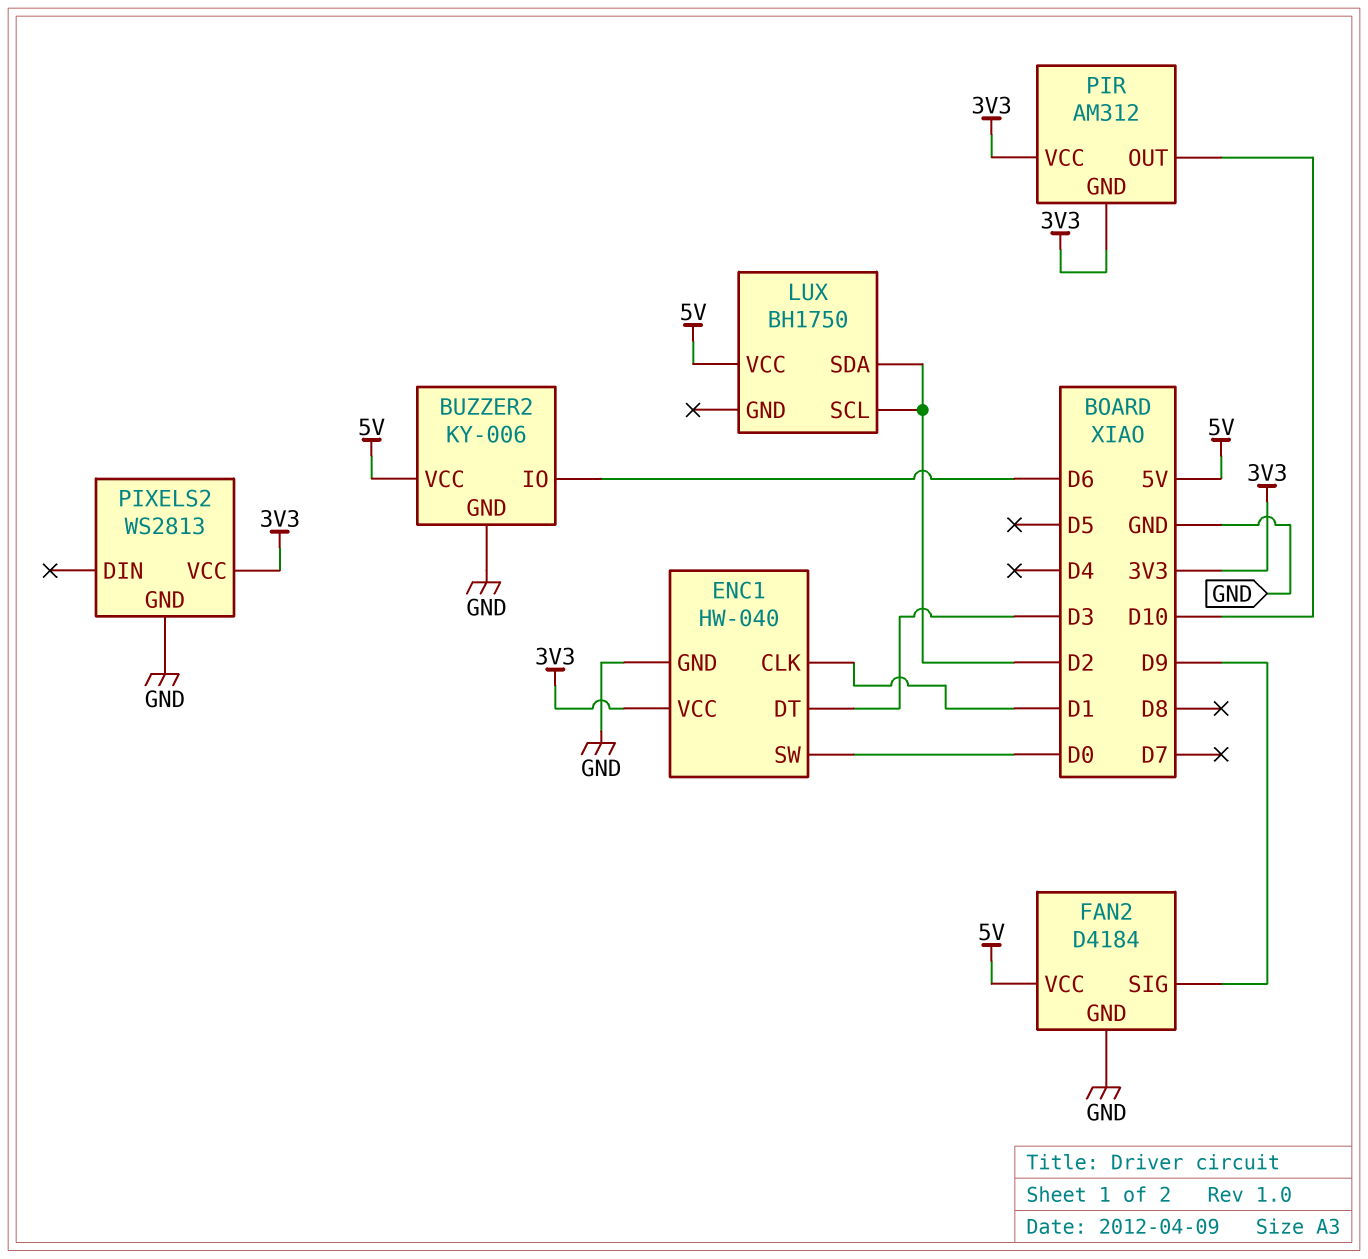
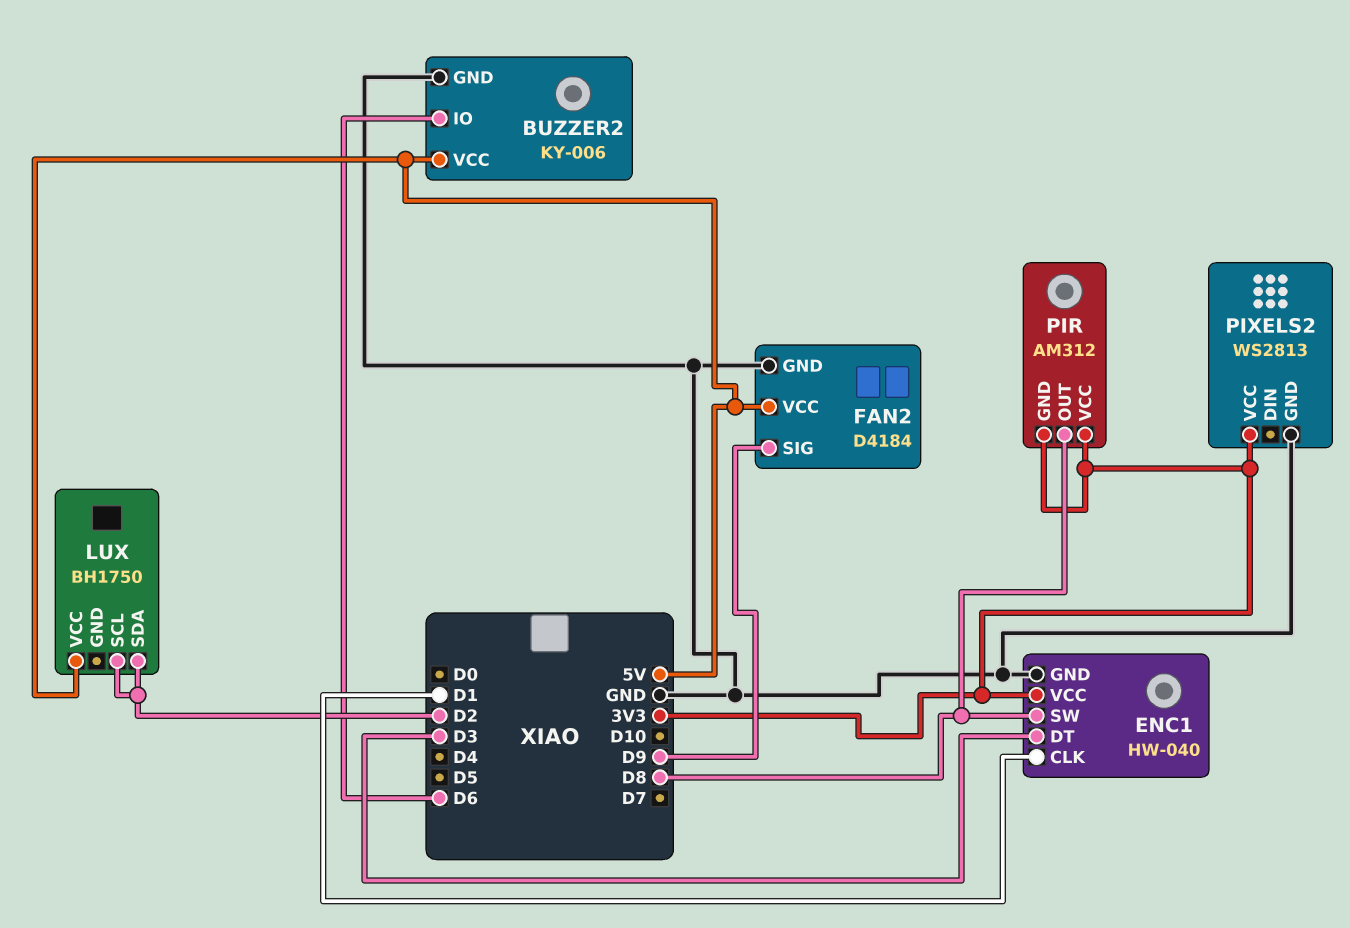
ENC1 pin SW: D0 -> D8
PIR pin OUT: D10 -> D8

